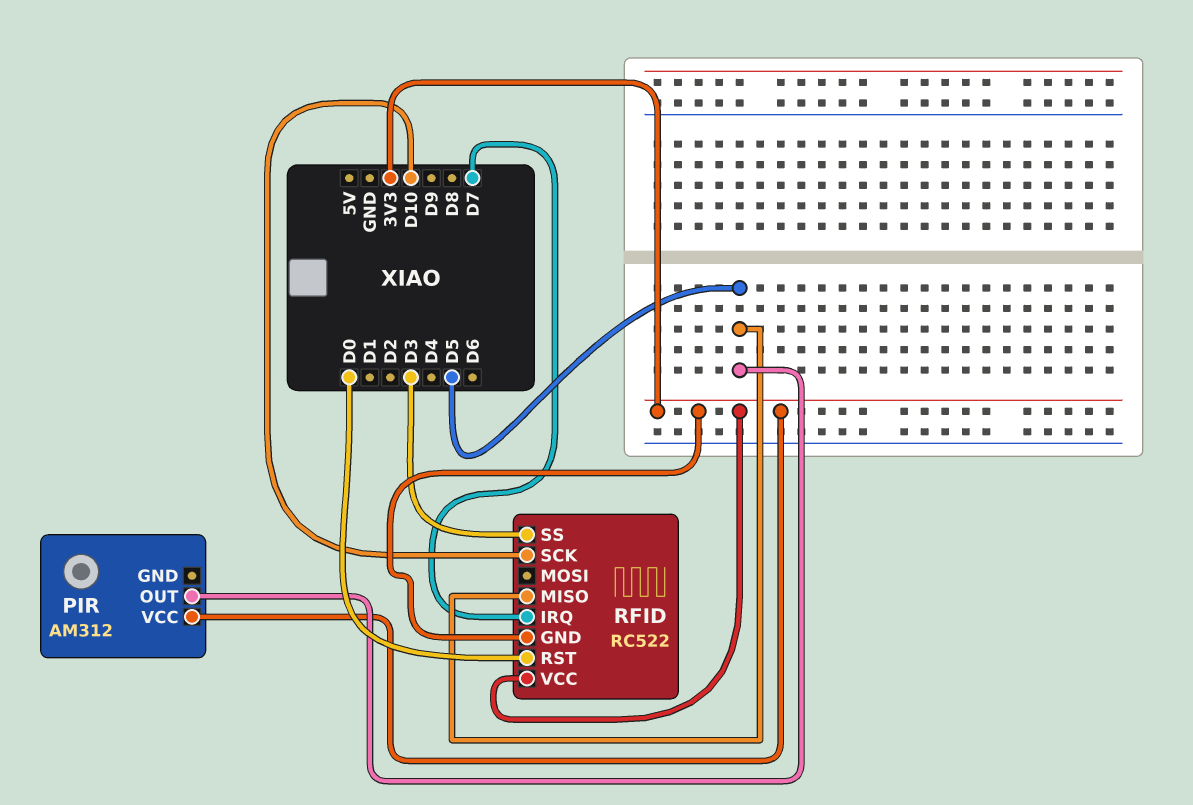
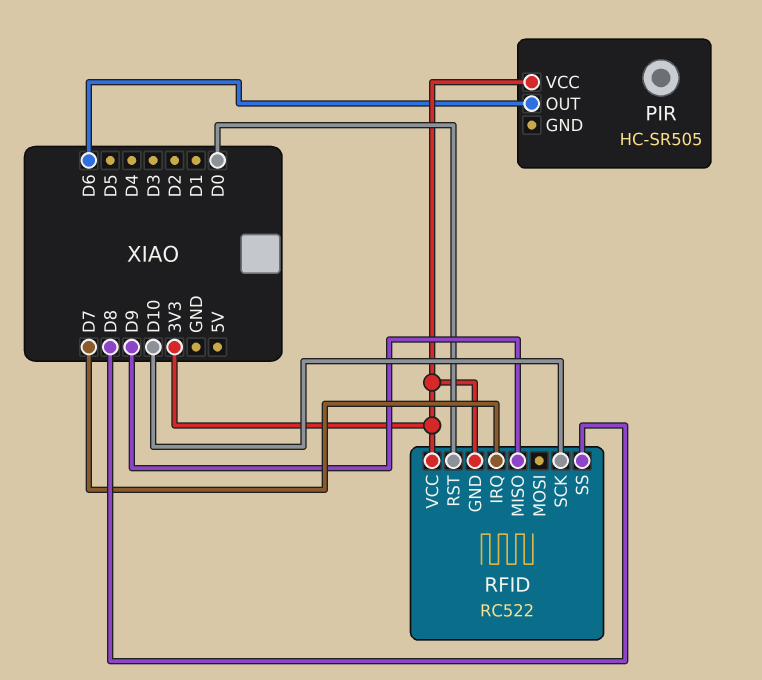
PIR: AM312 -> HC-SR505
PIR pin OUT: D5 -> D6
RFID pin MISO: D5 -> D9
RFID pin SS: D3 -> D8

